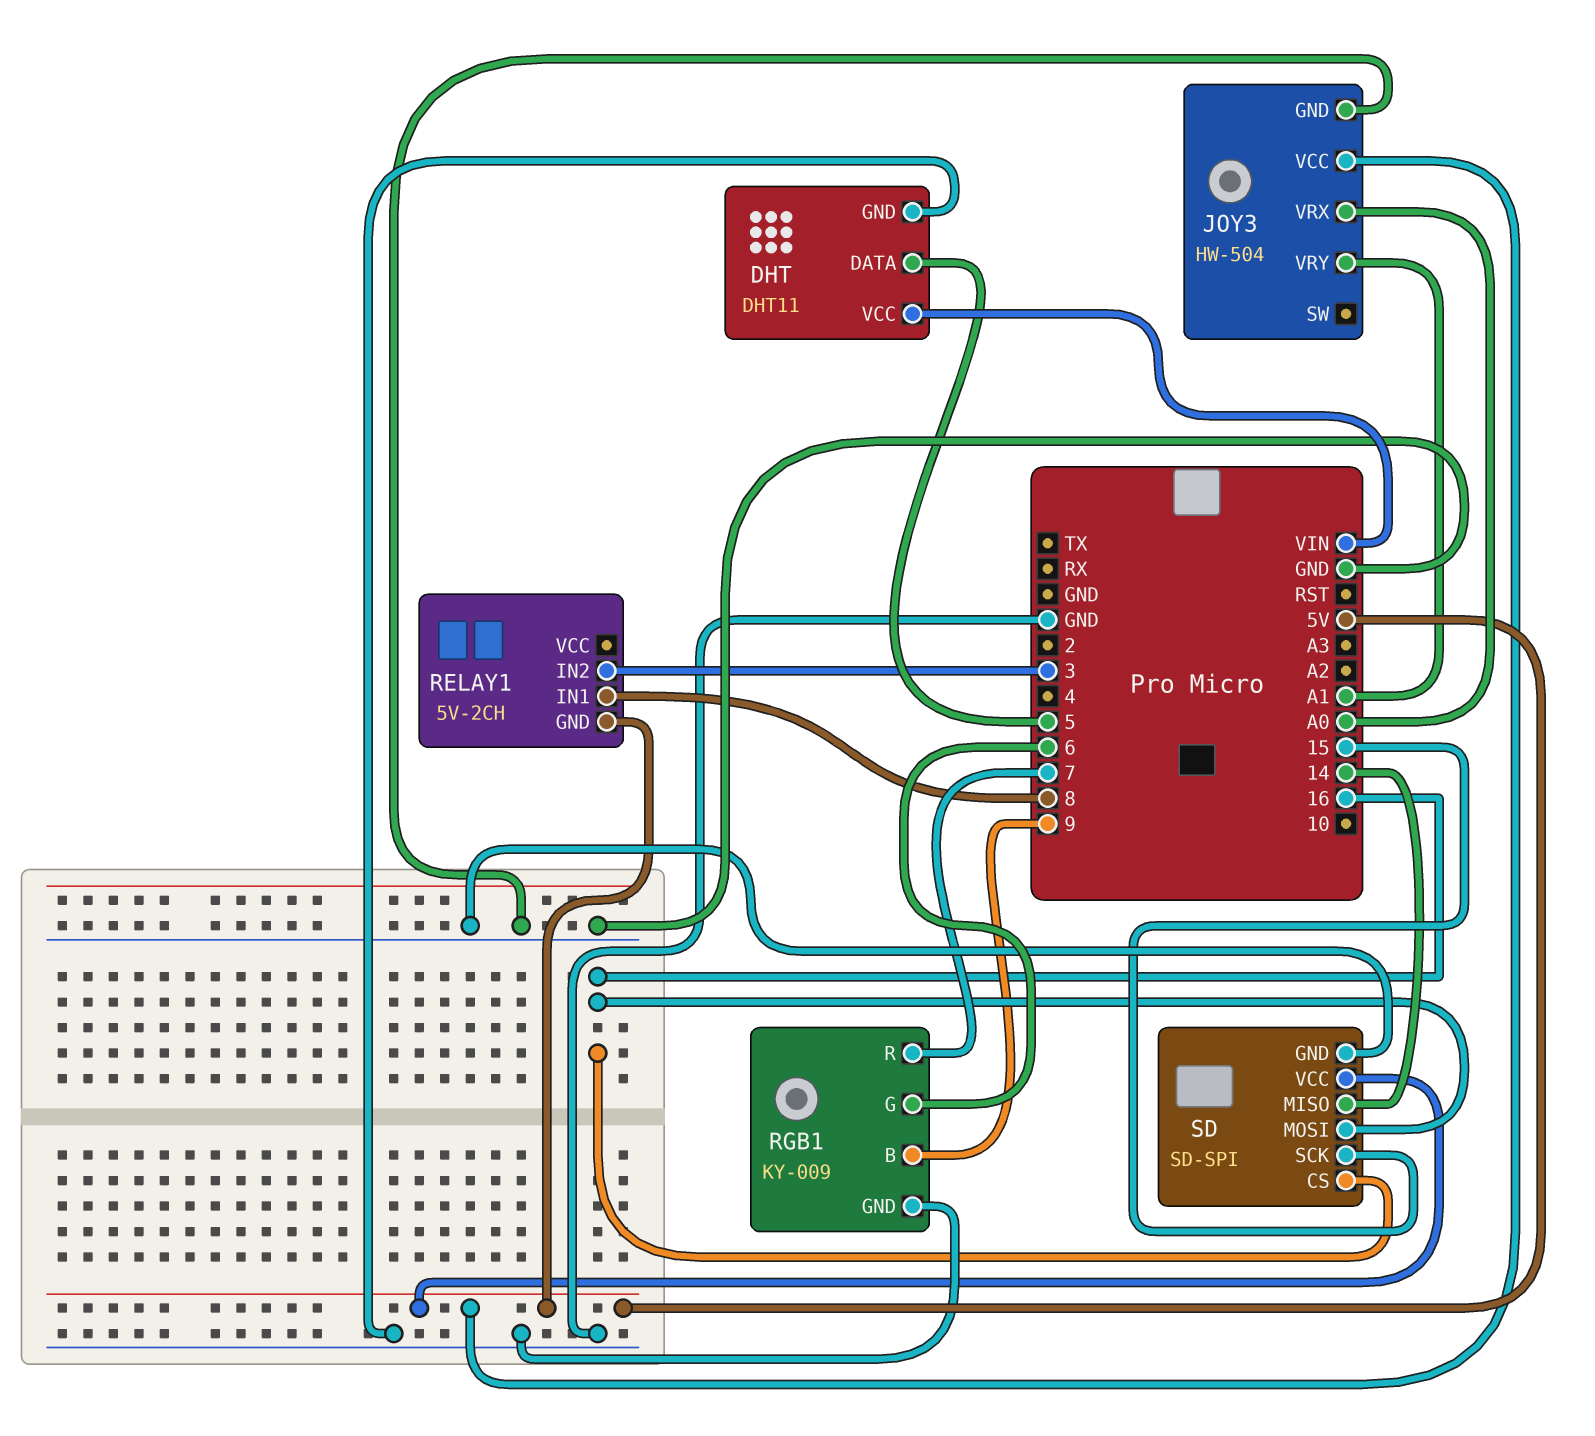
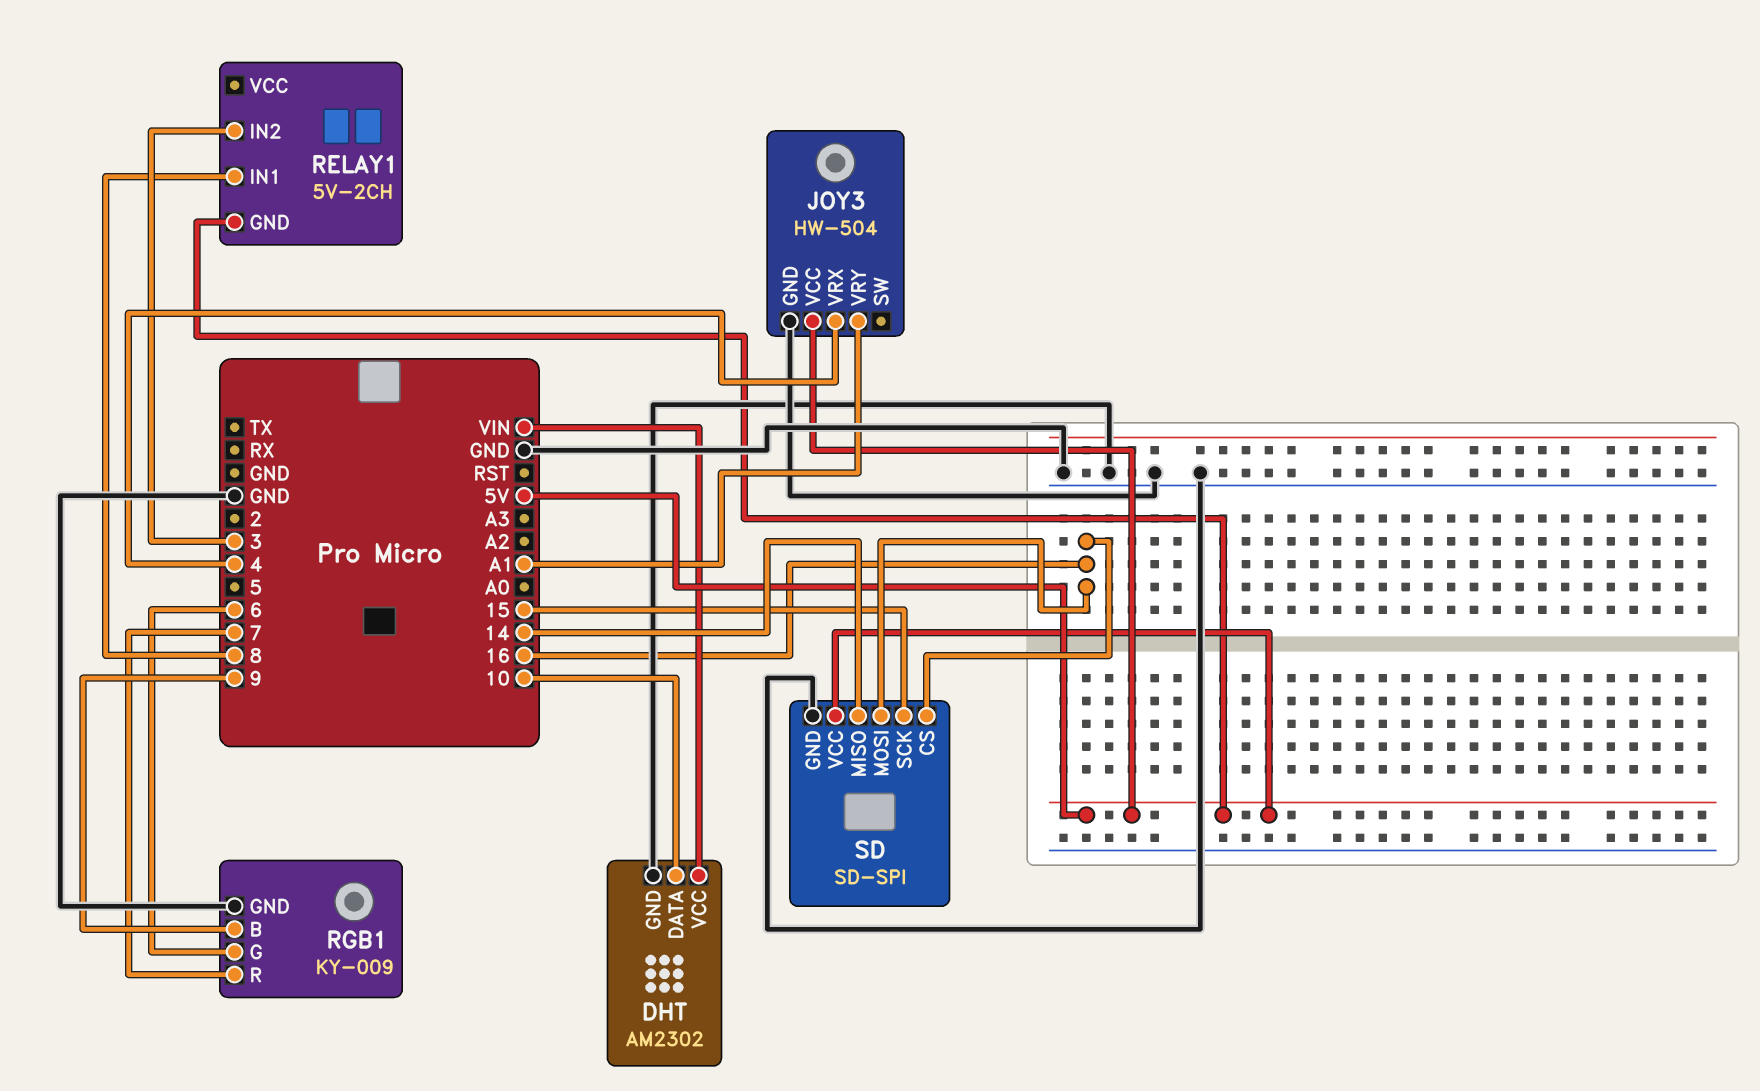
DHT: DHT11 -> AM2302
DHT pin DATA: 5 -> 10
JOY3 pin VRX: A0 -> 4

